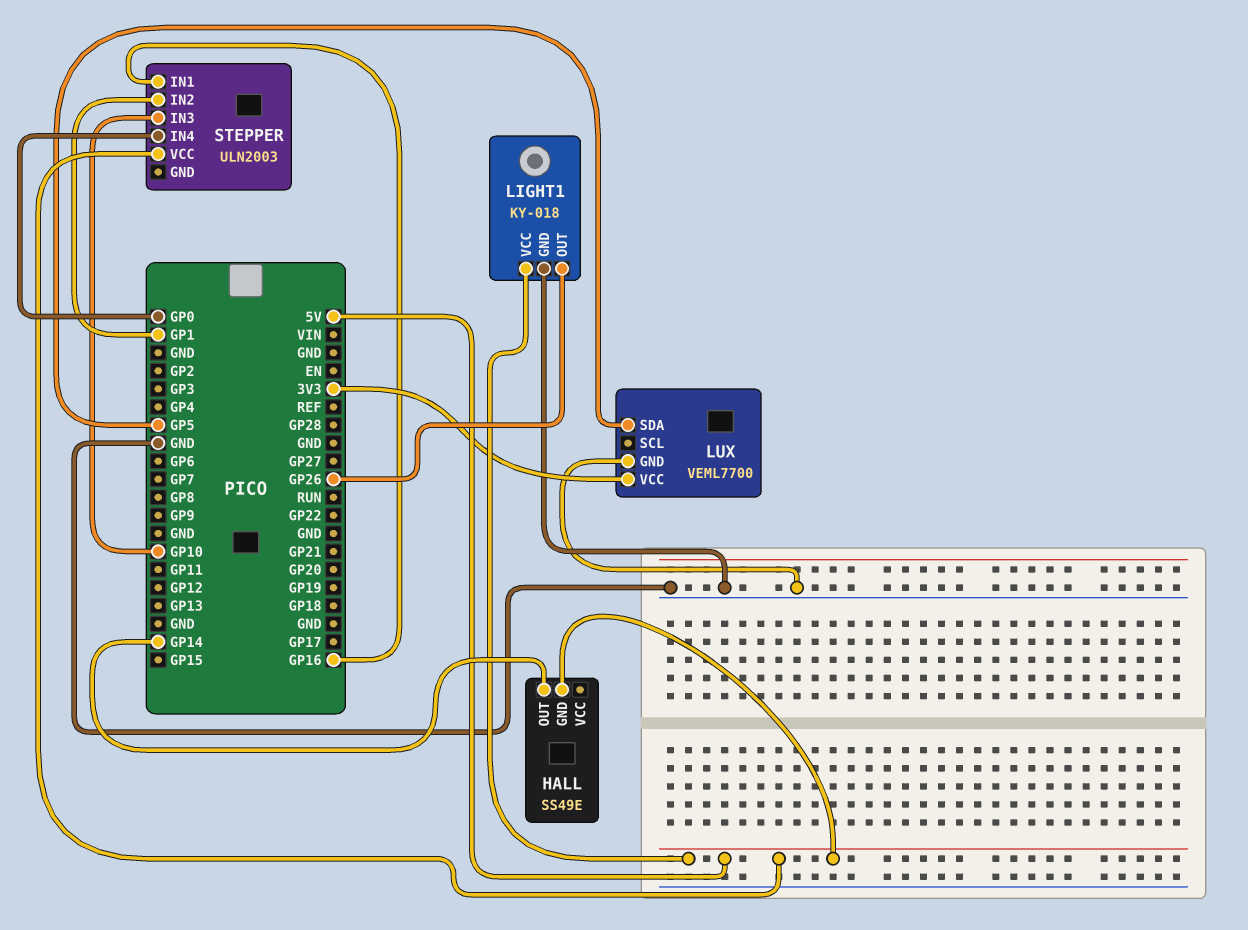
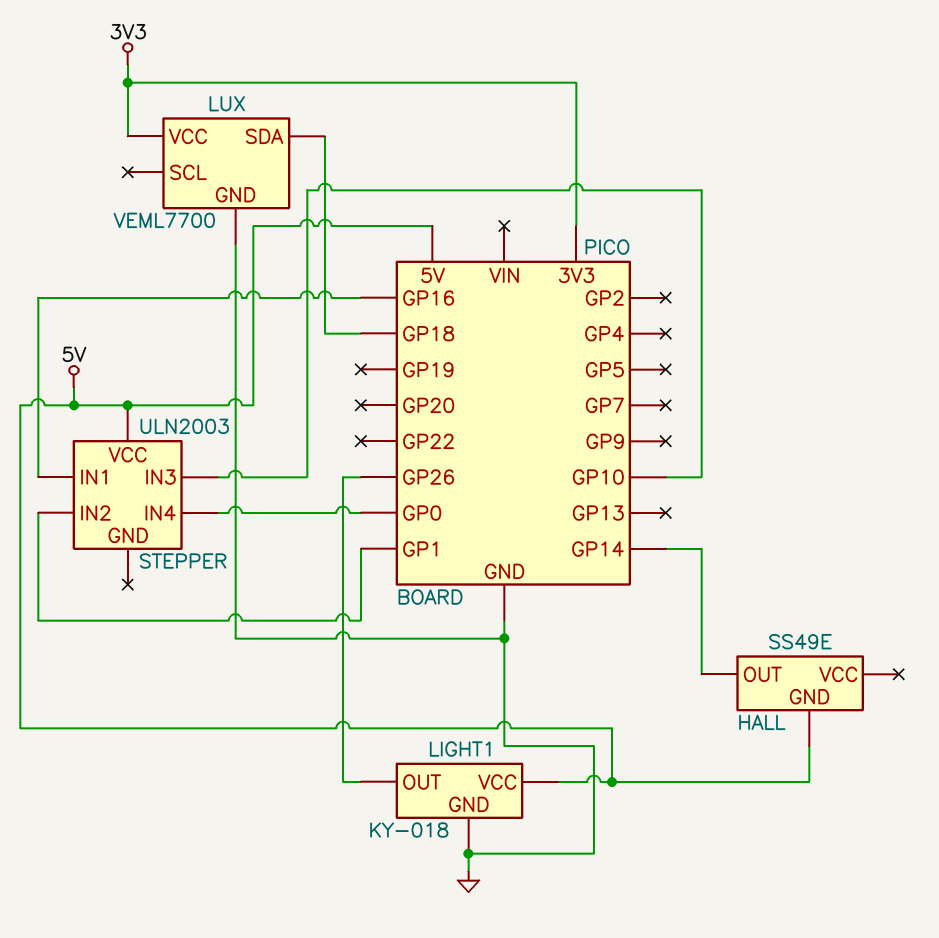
LUX pin SDA: GP5 -> GP18

